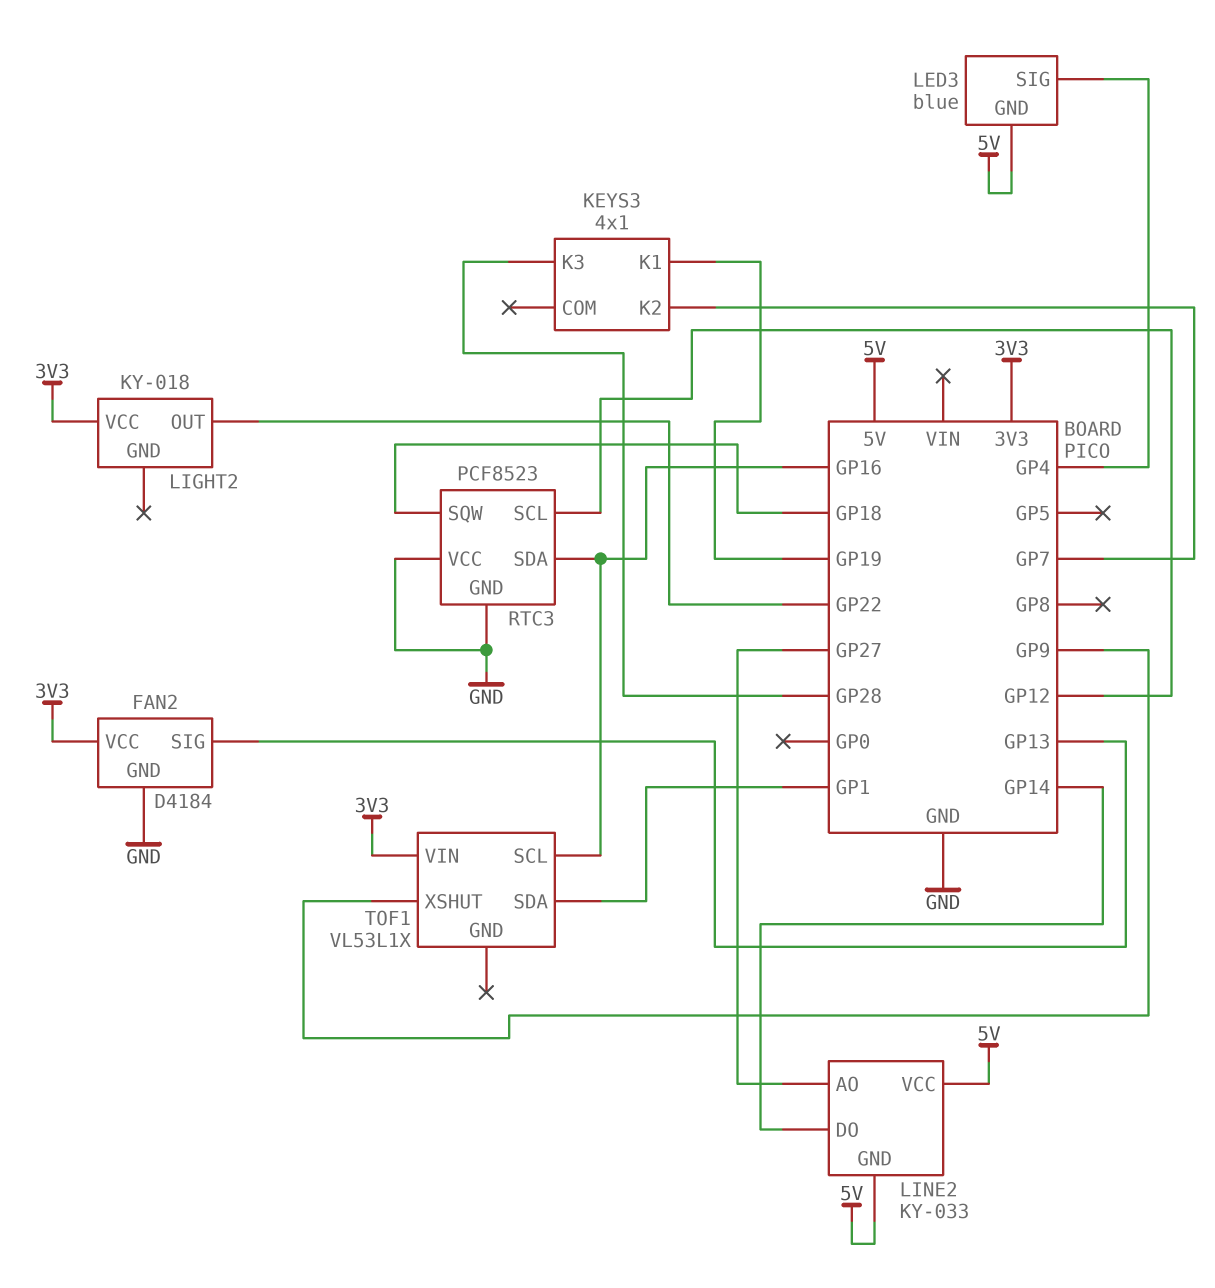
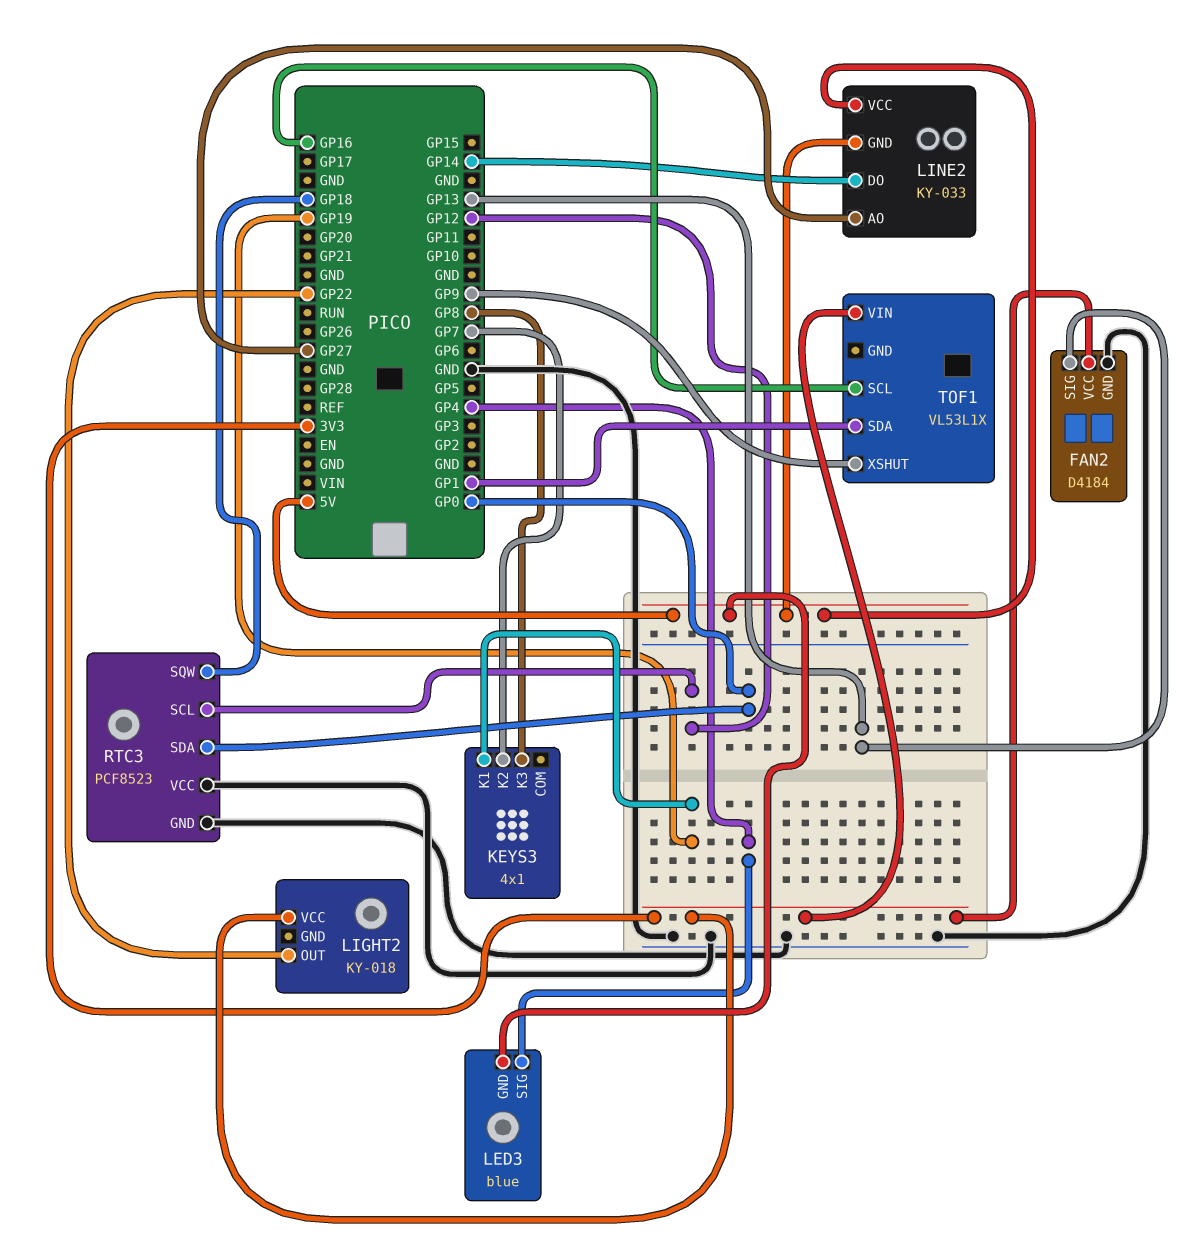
KEYS3 pin K3: GP28 -> GP8
RTC3 pin SDA: GP16 -> GP0

